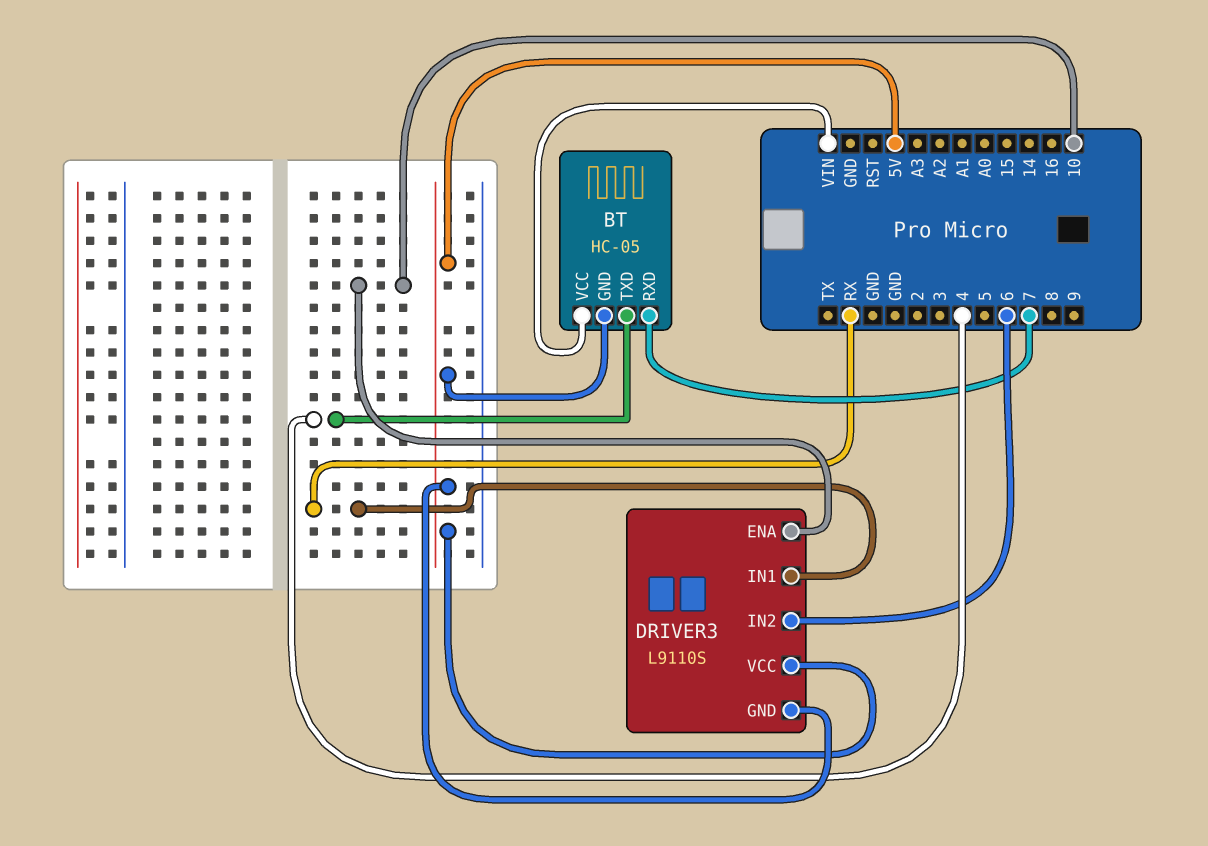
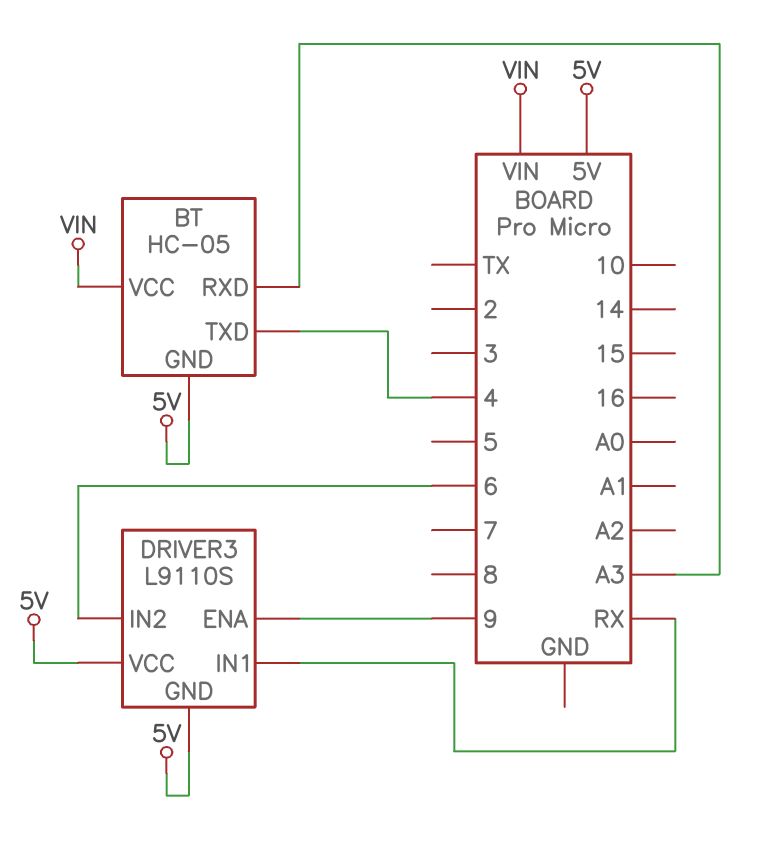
BT pin RXD: 7 -> A3
DRIVER3 pin ENA: 10 -> 9

